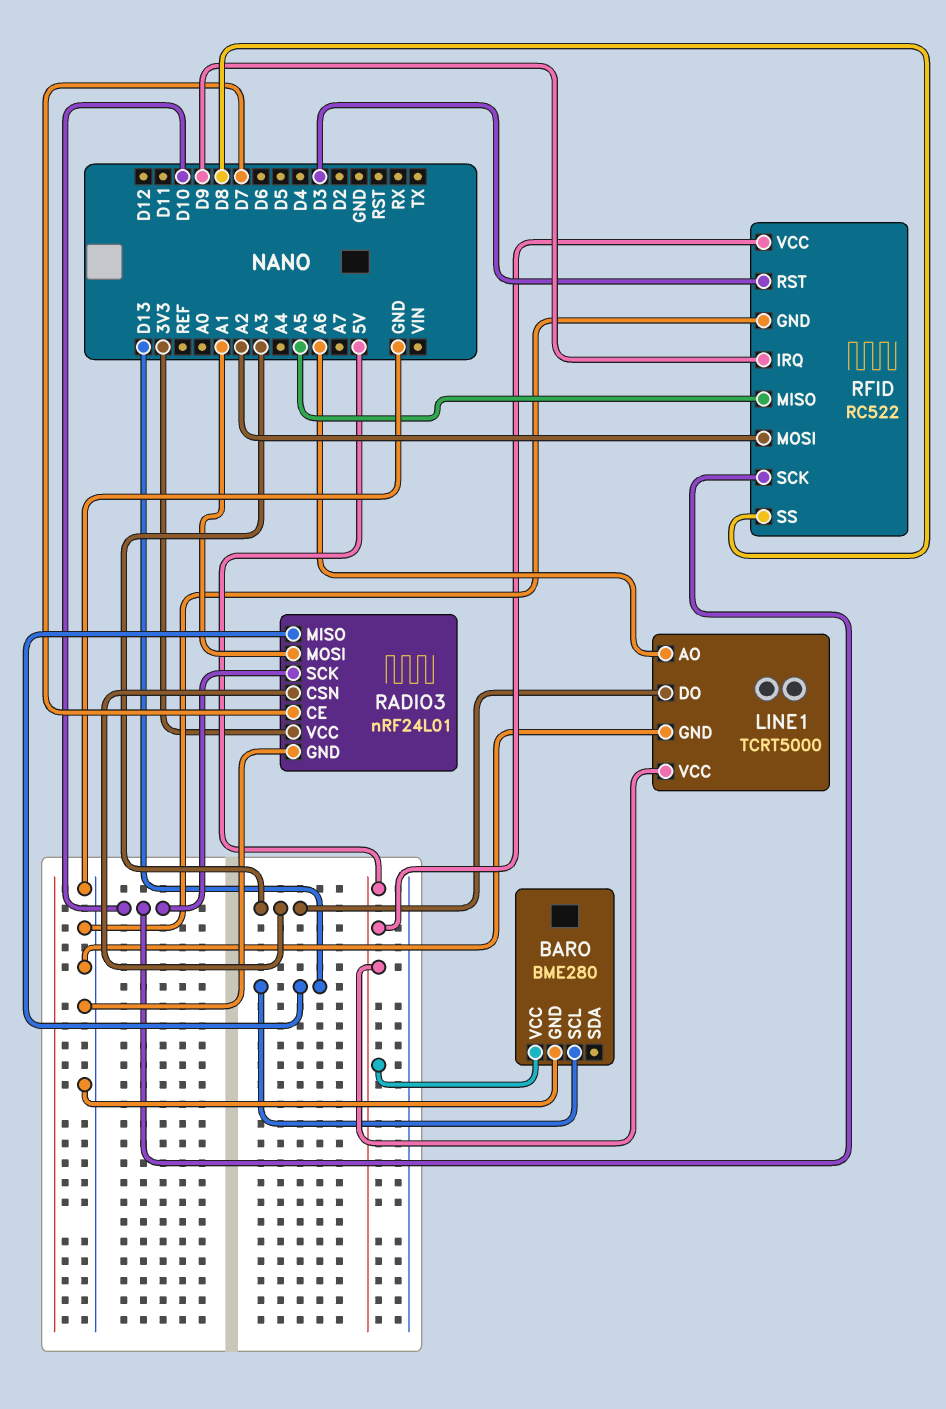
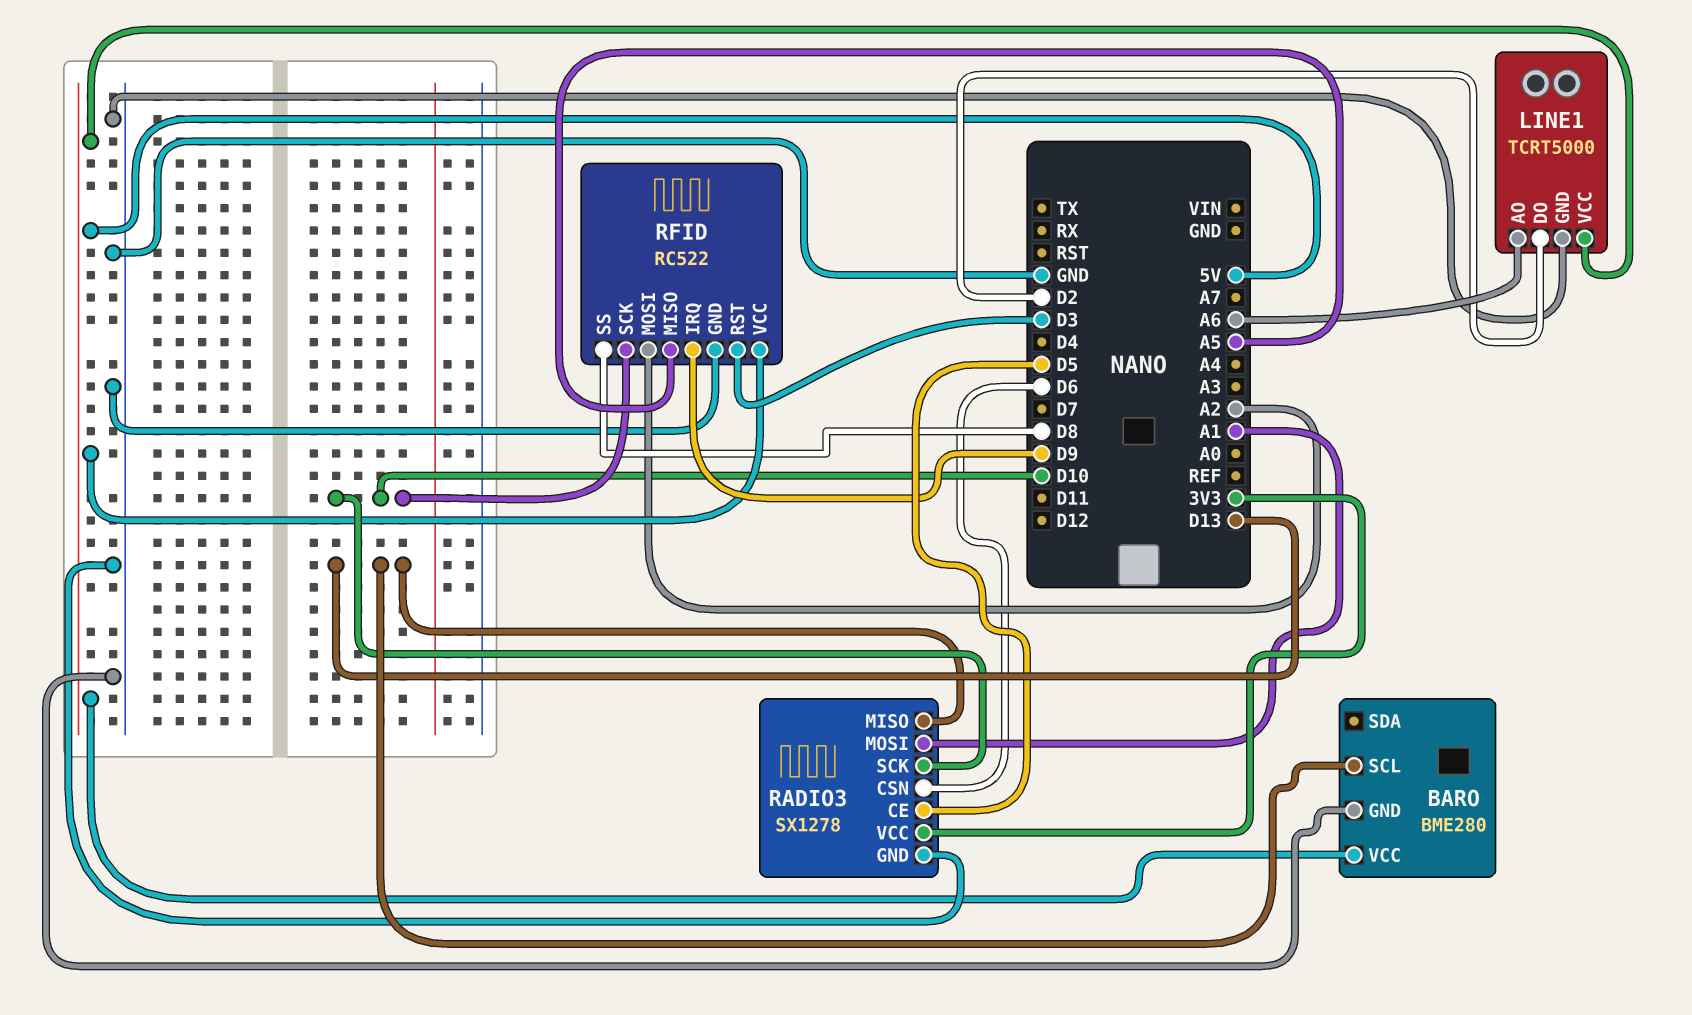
LINE1 pin DO: A3 -> D2
RADIO3: nRF24L01 -> SX1278
RADIO3 pin CE: D7 -> D5
RADIO3 pin CSN: A3 -> D6

